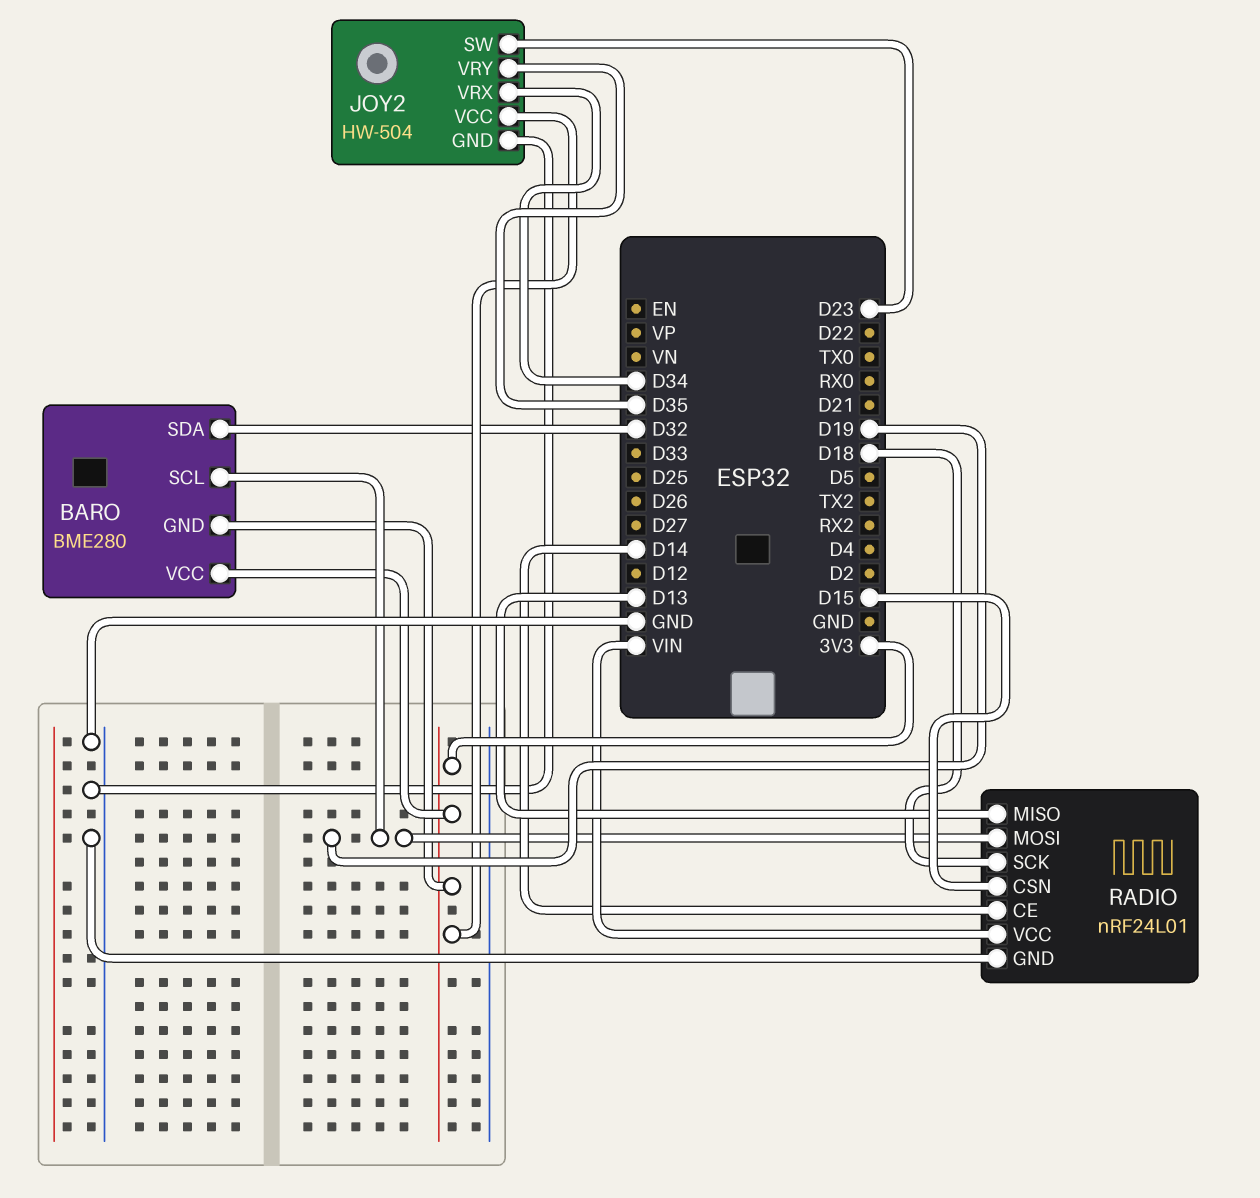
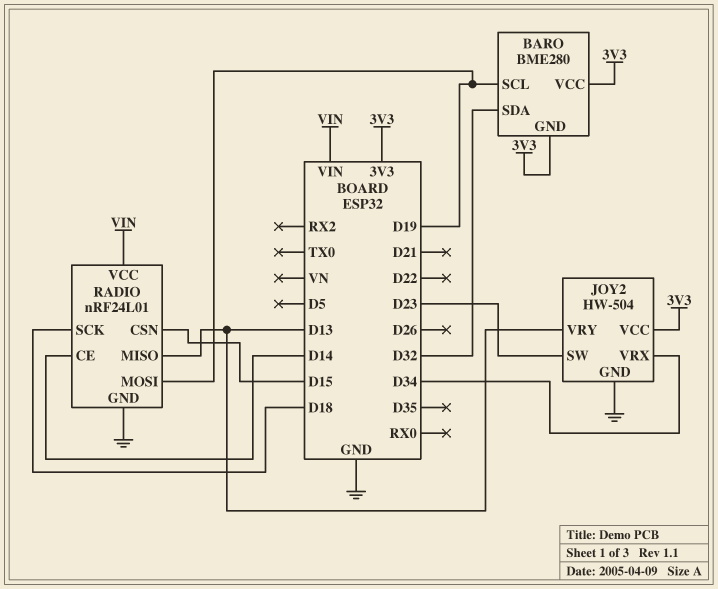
JOY2 pin VRY: D35 -> D13

